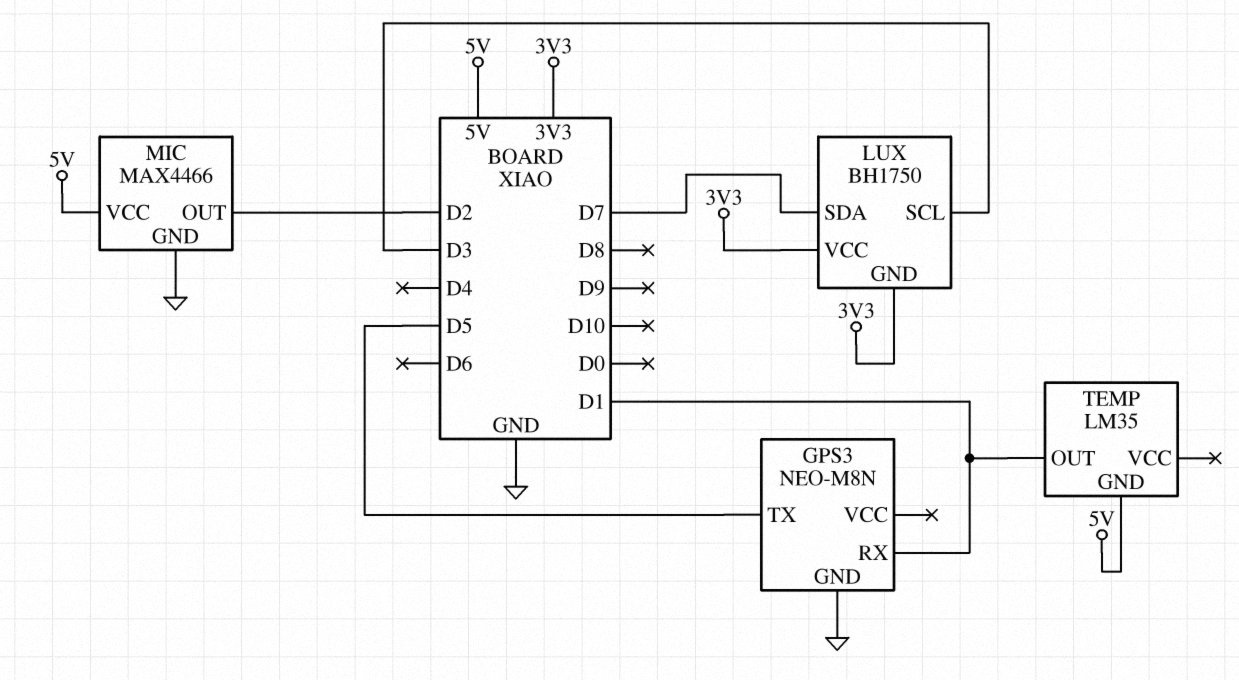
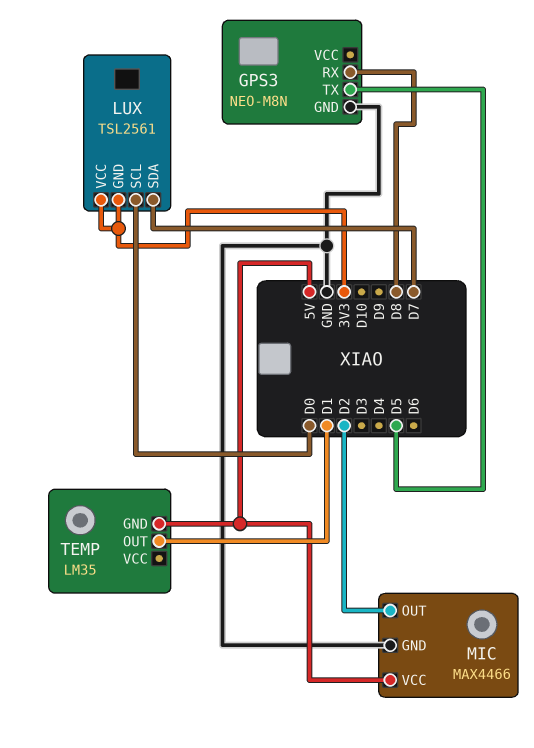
GPS3 pin RX: D1 -> D8
LUX: BH1750 -> TSL2561
LUX pin SCL: D3 -> D0

